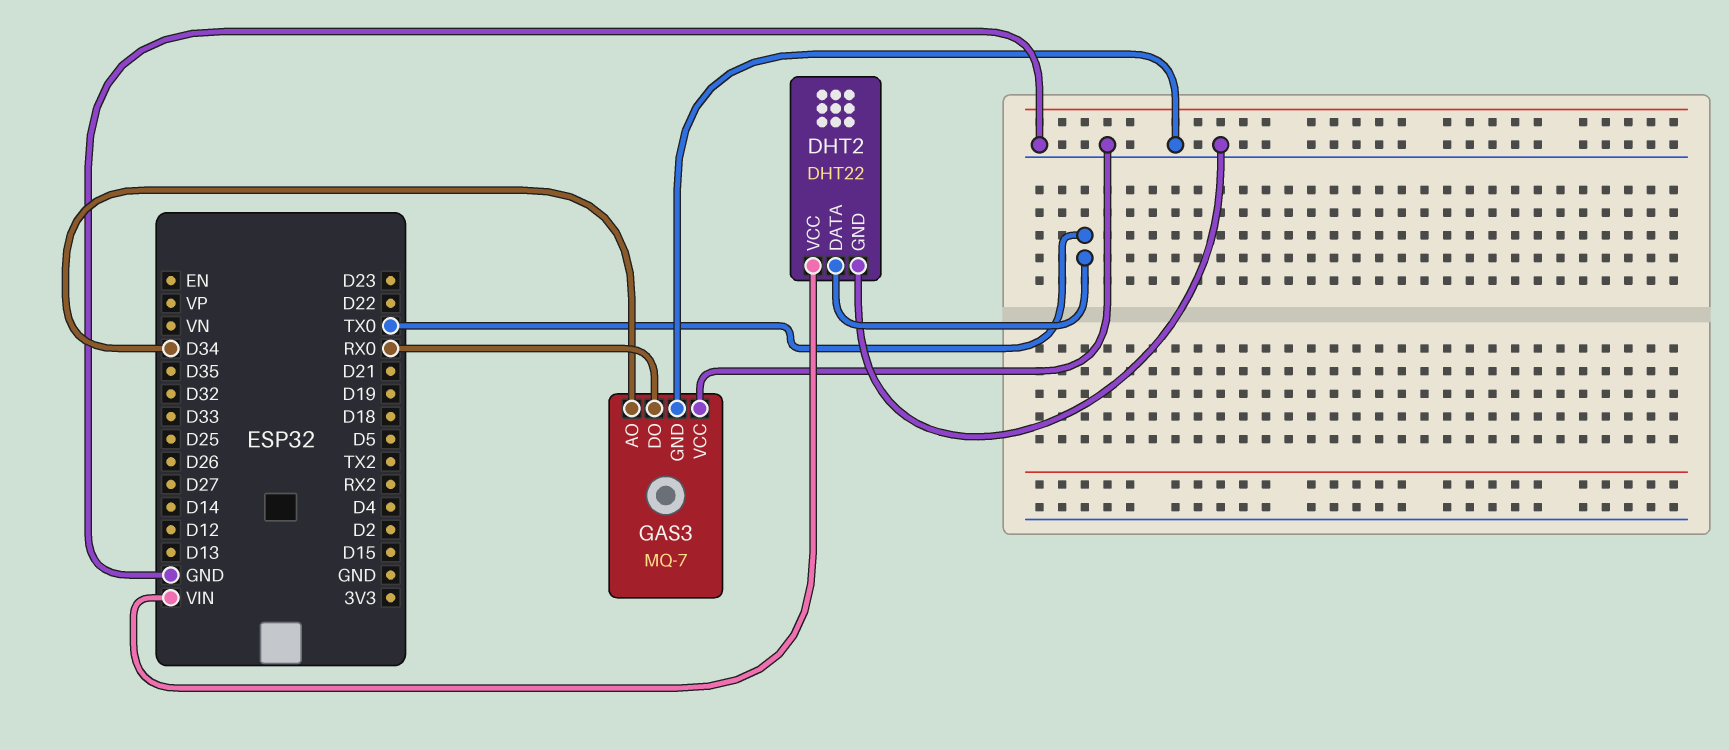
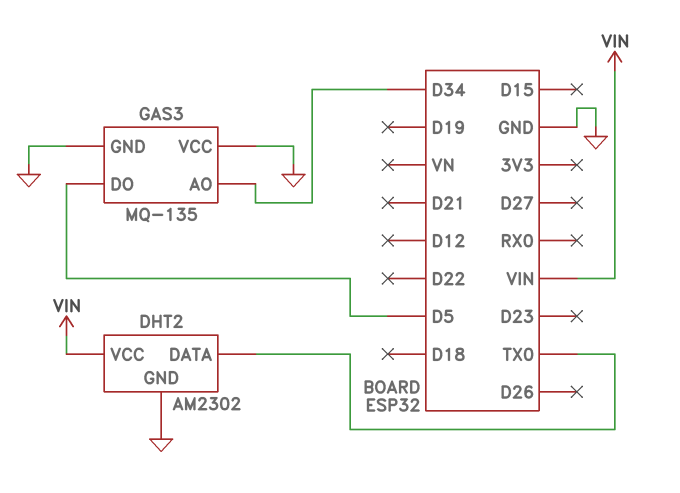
DHT2: DHT22 -> AM2302
GAS3: MQ-7 -> MQ-135
GAS3 pin DO: RX0 -> D5

